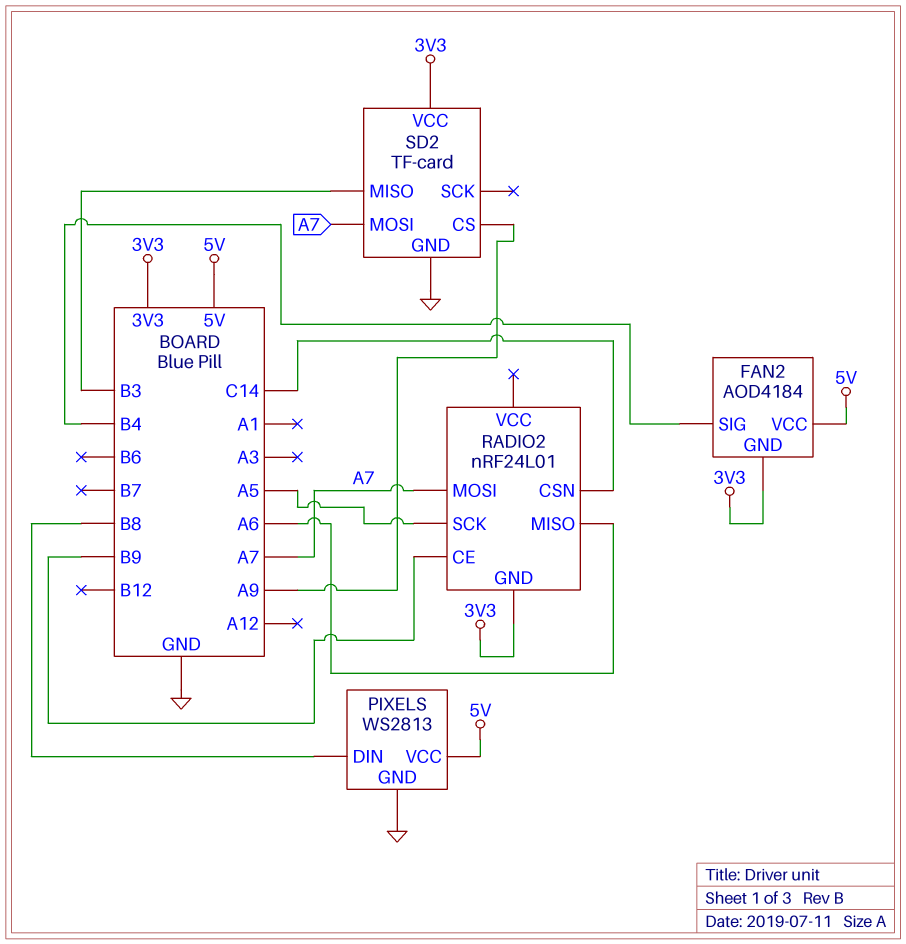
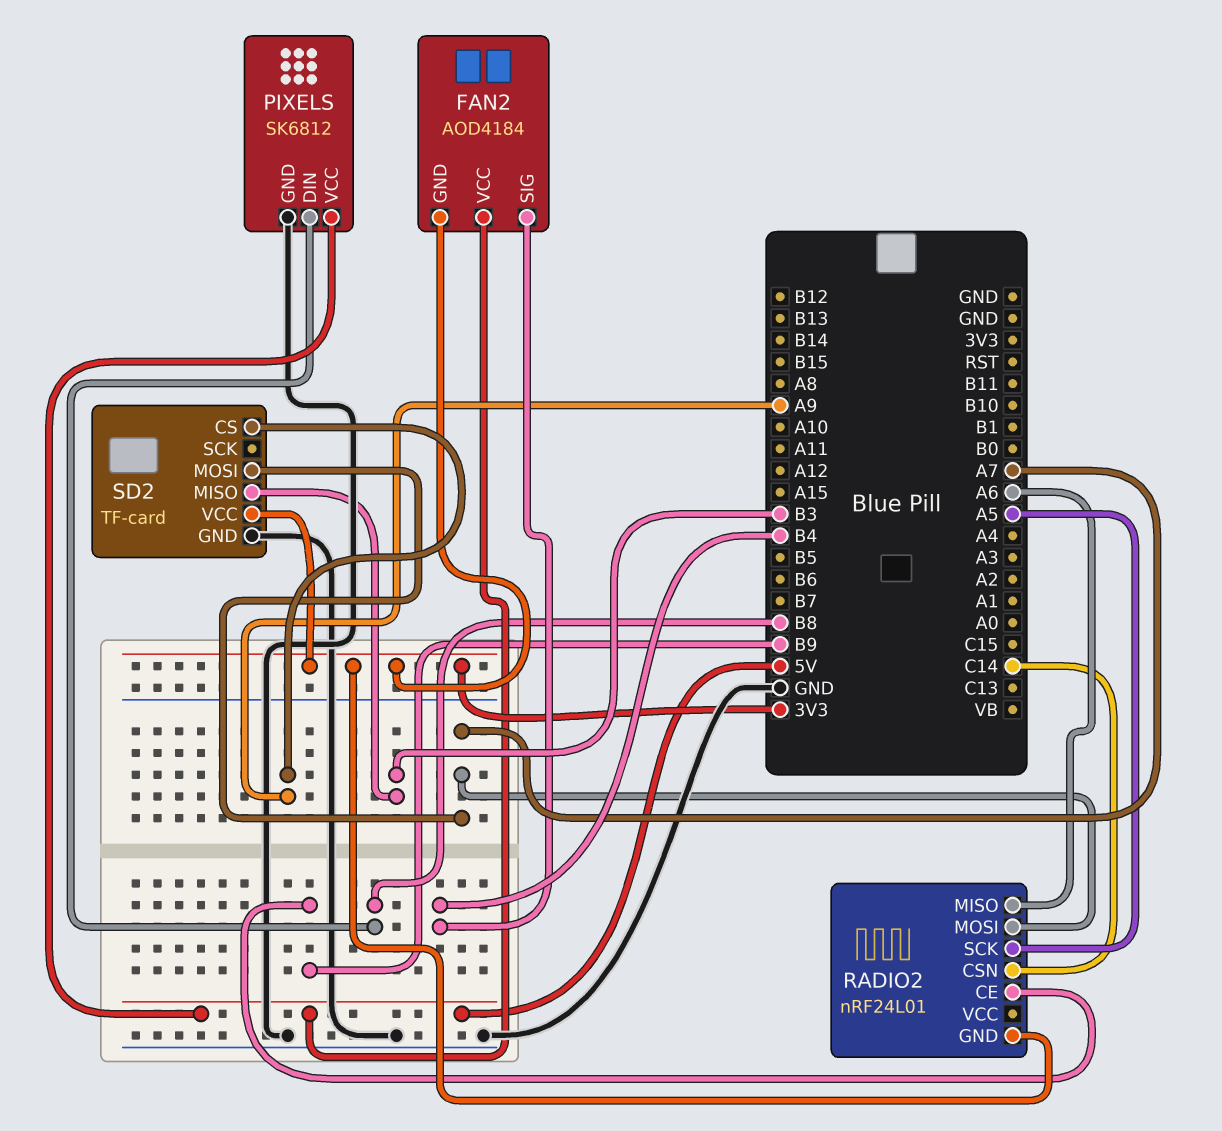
PIXELS: WS2813 -> SK6812

